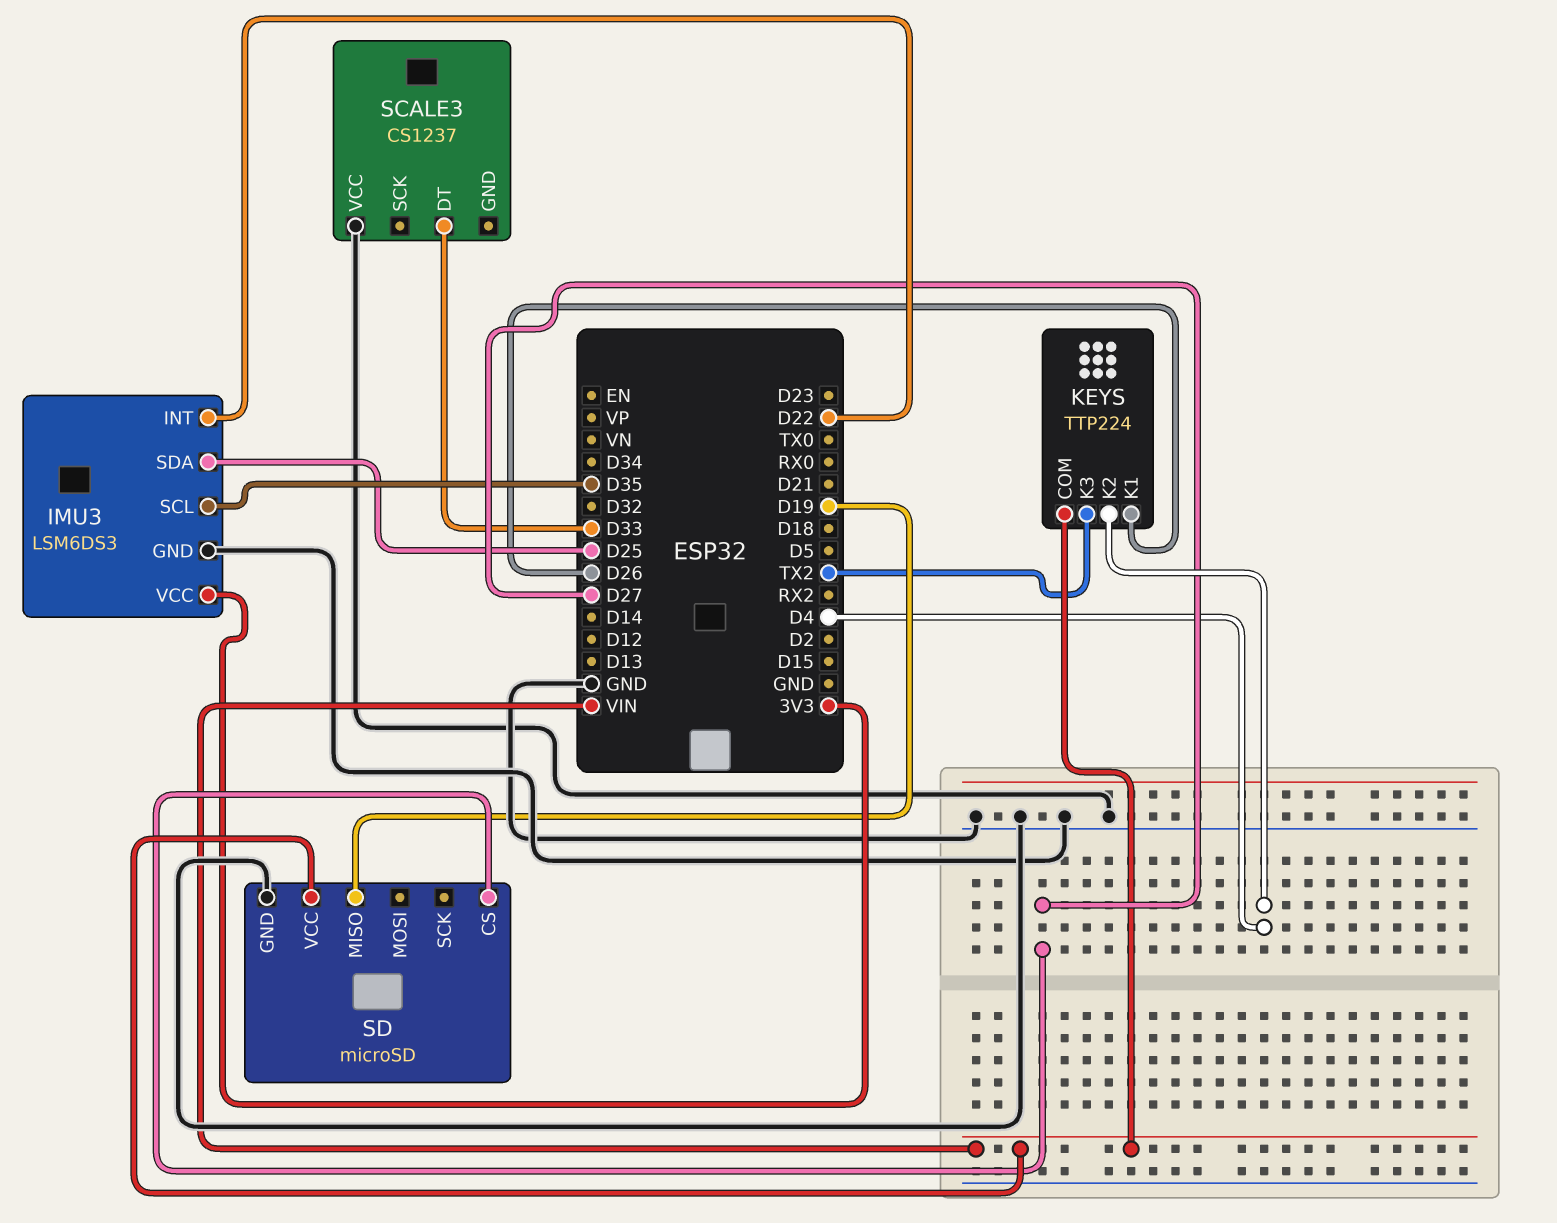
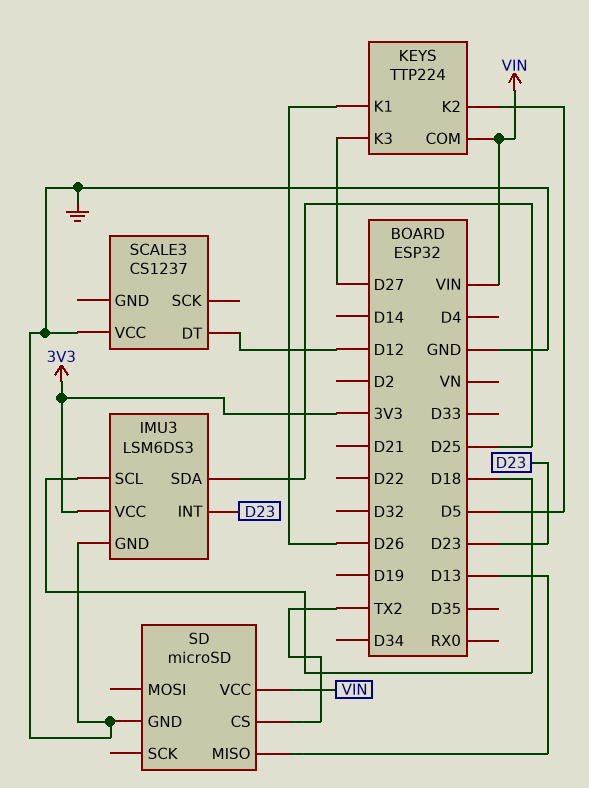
IMU3 pin INT: D22 -> D23
IMU3 pin SCL: D35 -> D18
KEYS pin K2: D4 -> D5
KEYS pin K3: TX2 -> D27
SCALE3 pin DT: D33 -> D12
SD pin CS: D27 -> TX2
SD pin MISO: D19 -> D13

